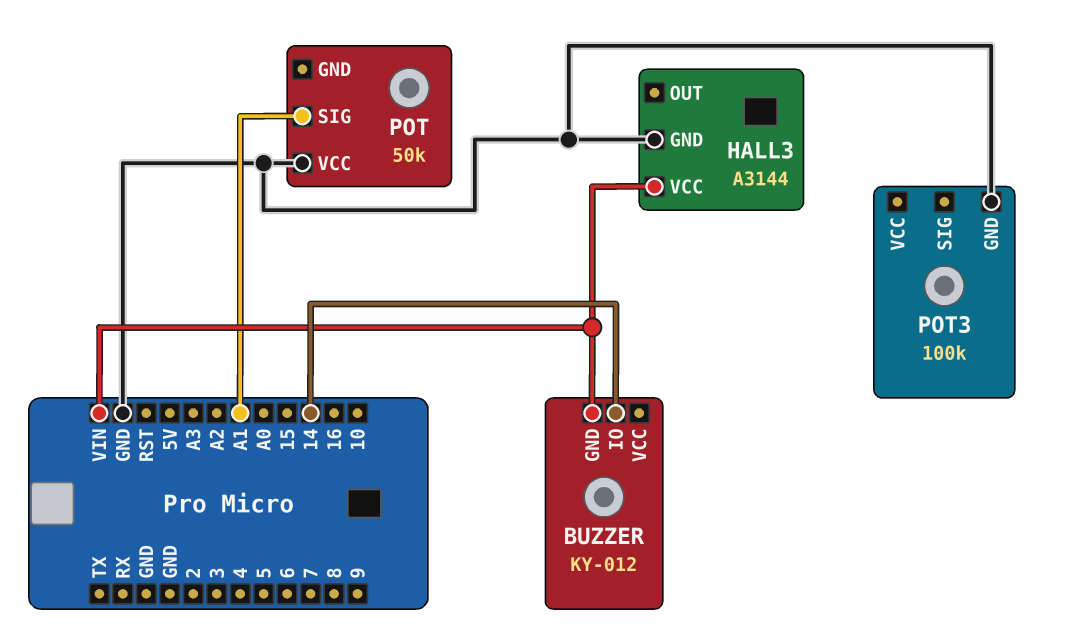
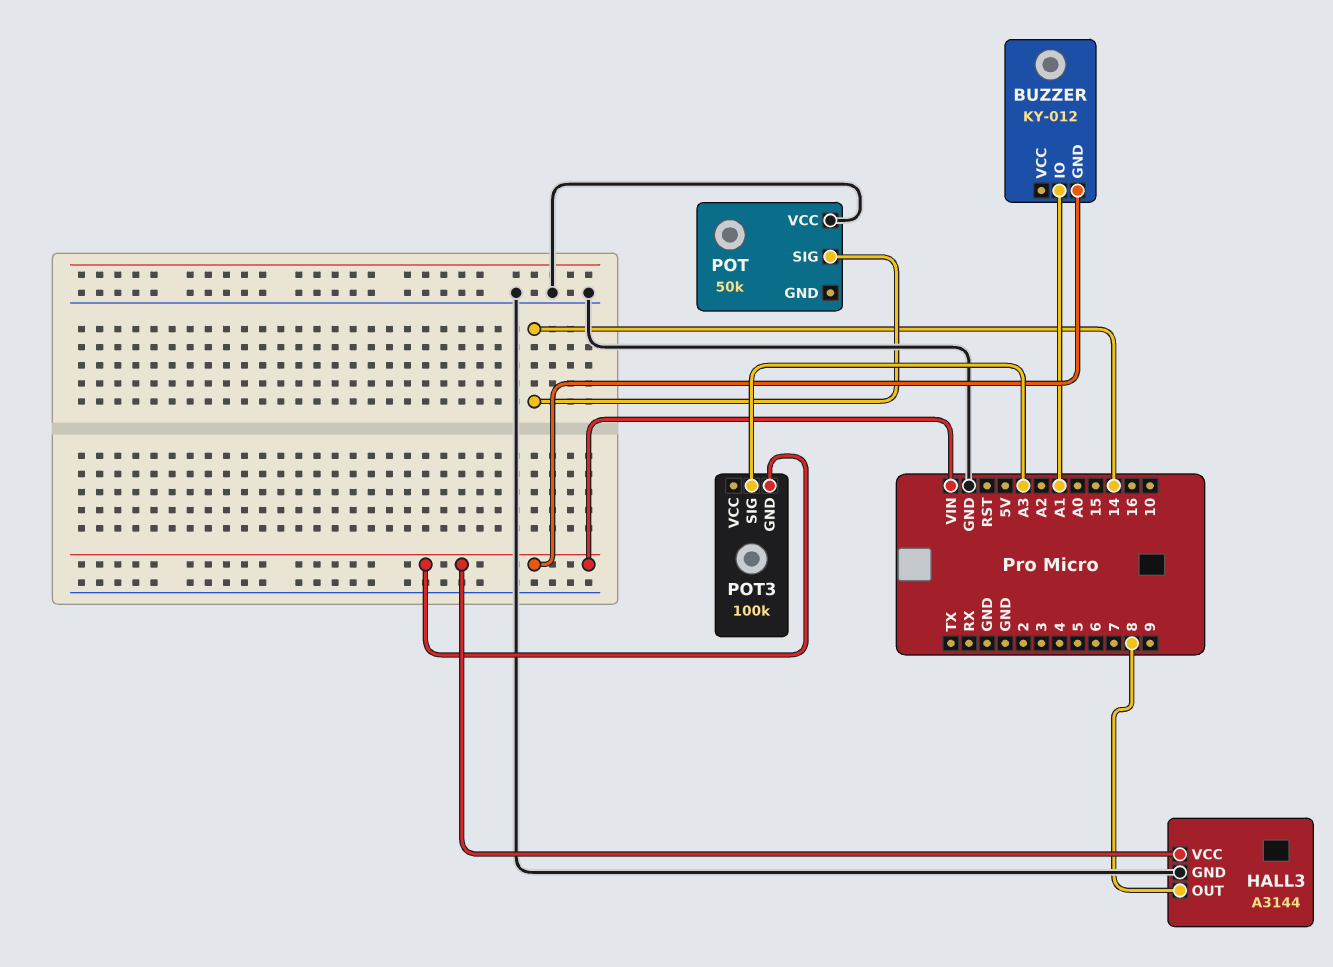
BUZZER pin IO: 14 -> A1
HALL3 pin OUT: none -> 8
POT pin SIG: A1 -> 14
POT3 pin GND: GND -> VIN
POT3 pin SIG: none -> A3

